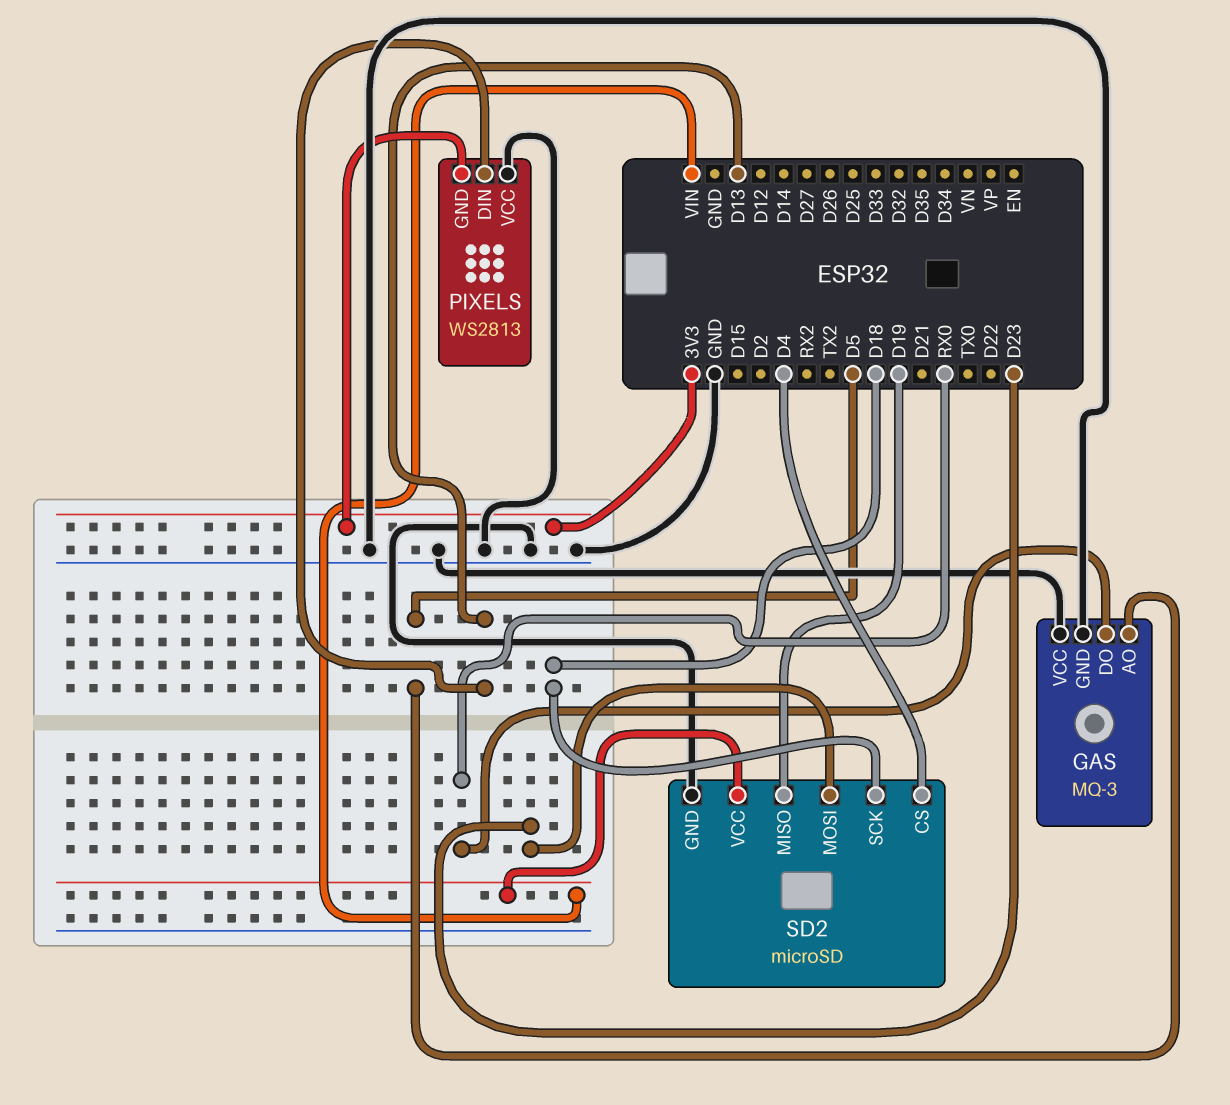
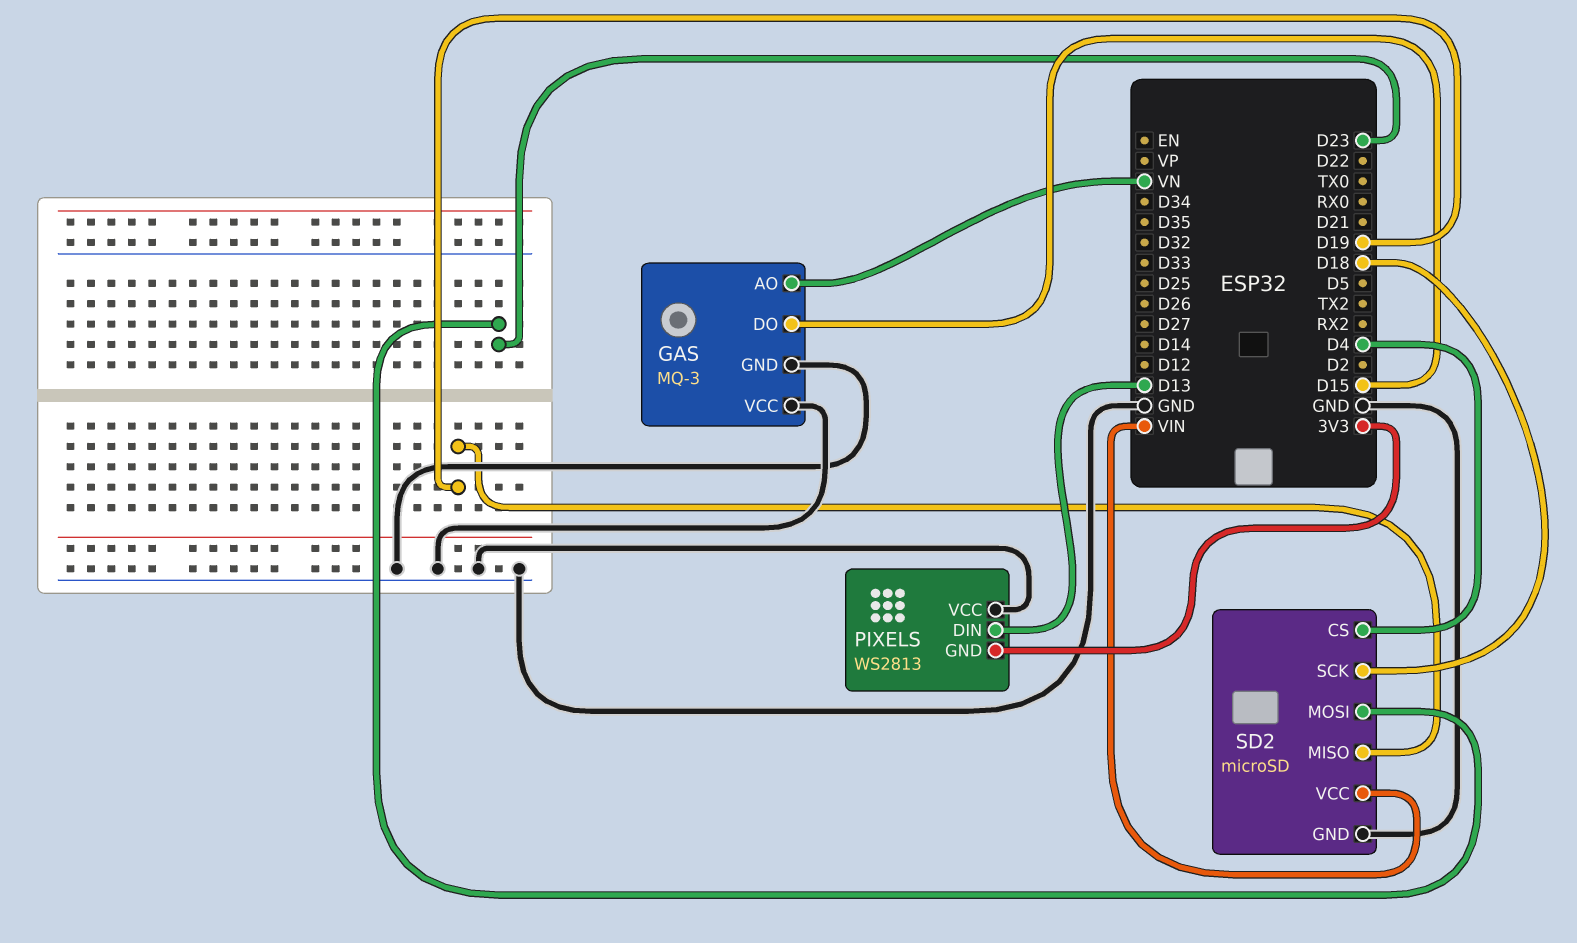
GAS pin AO: D5 -> VN
GAS pin DO: RX0 -> D15

